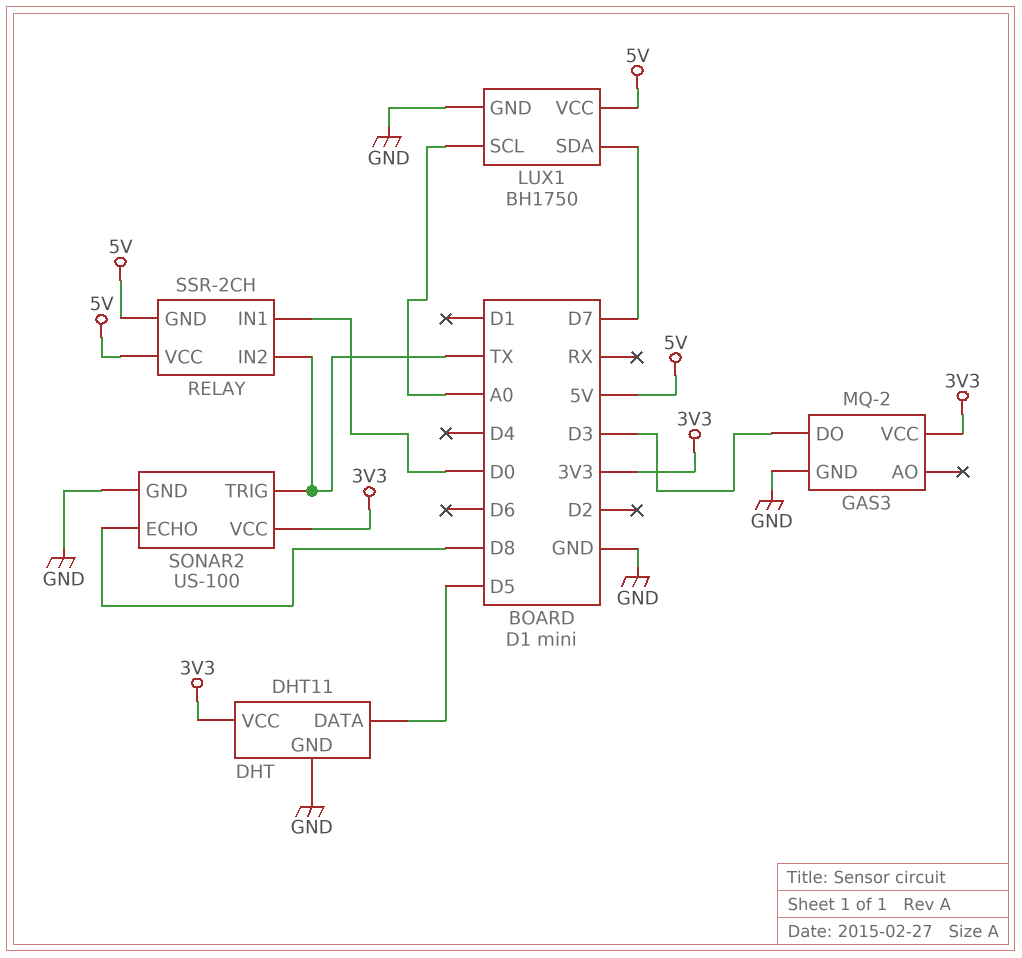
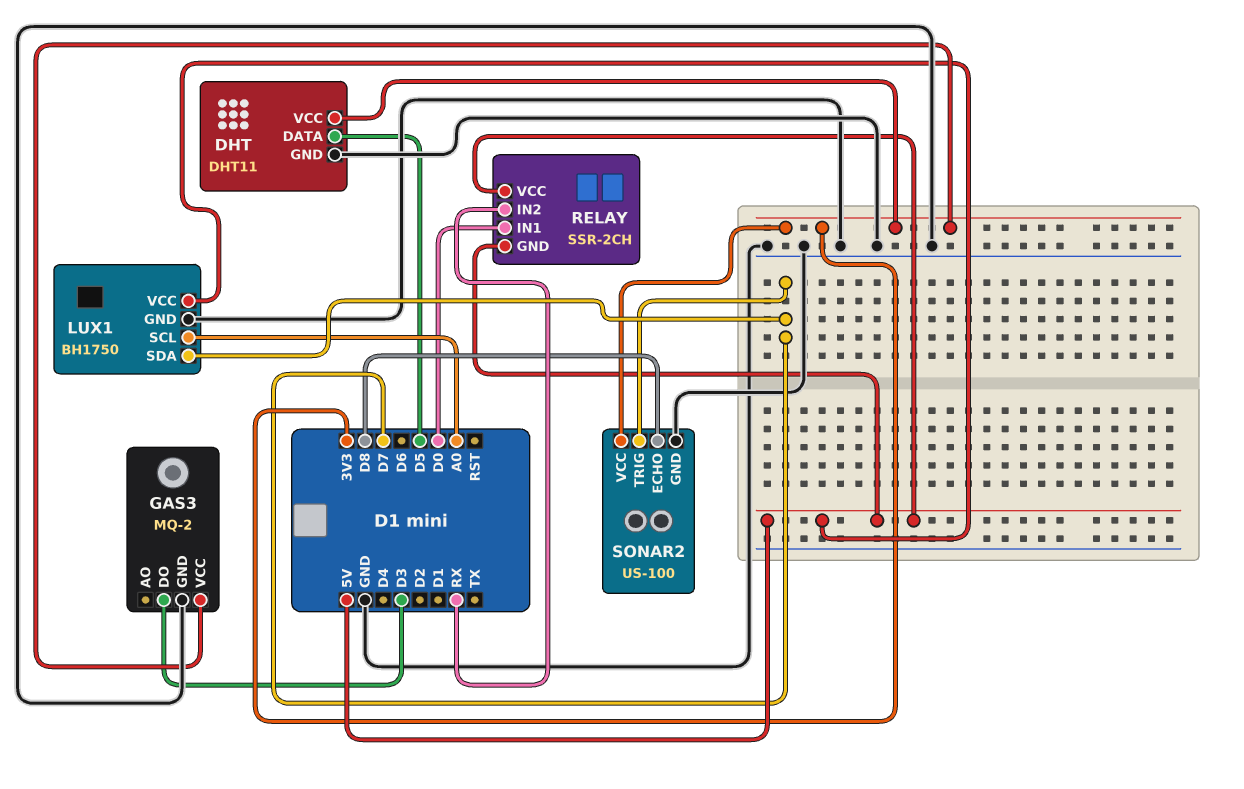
RELAY pin IN2: TX -> RX
SONAR2 pin TRIG: TX -> D7

